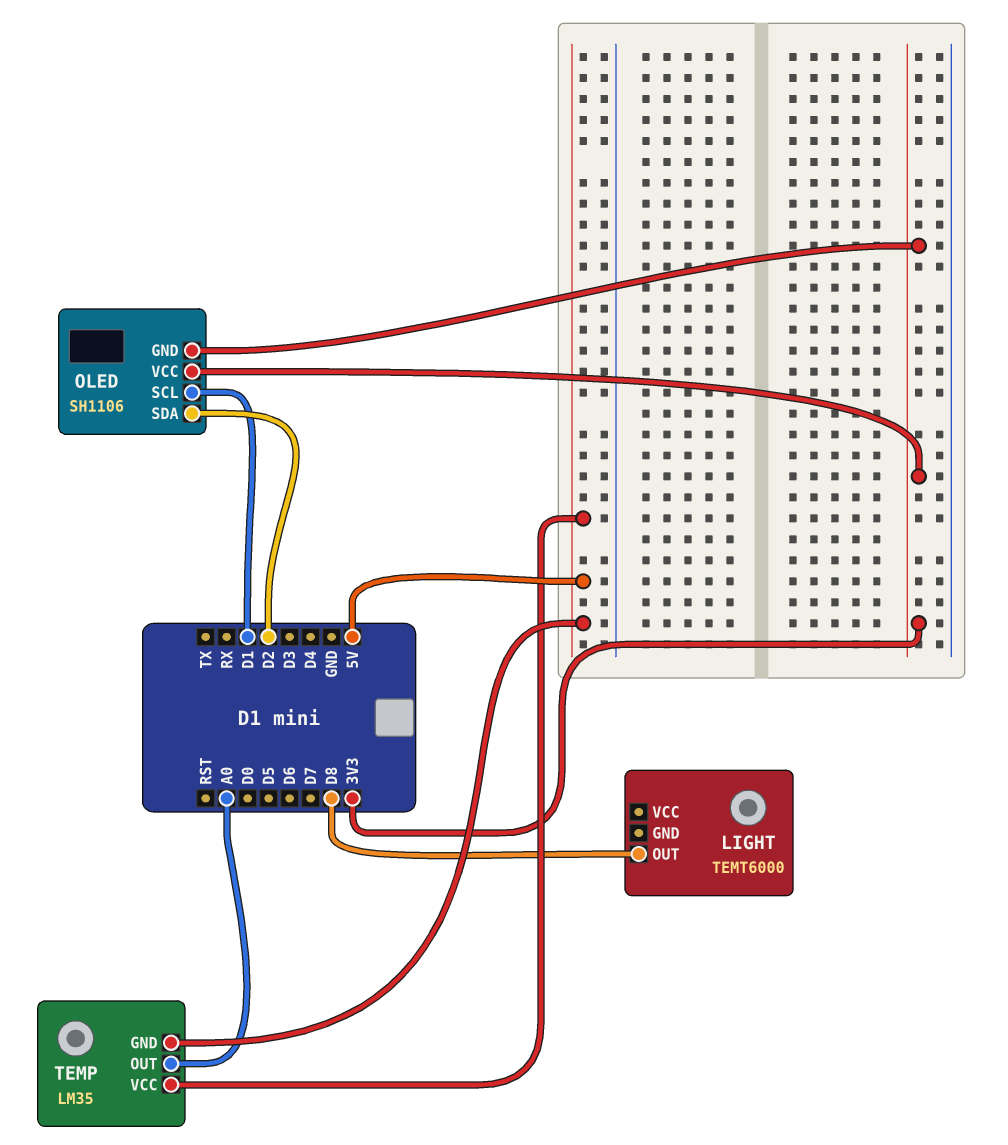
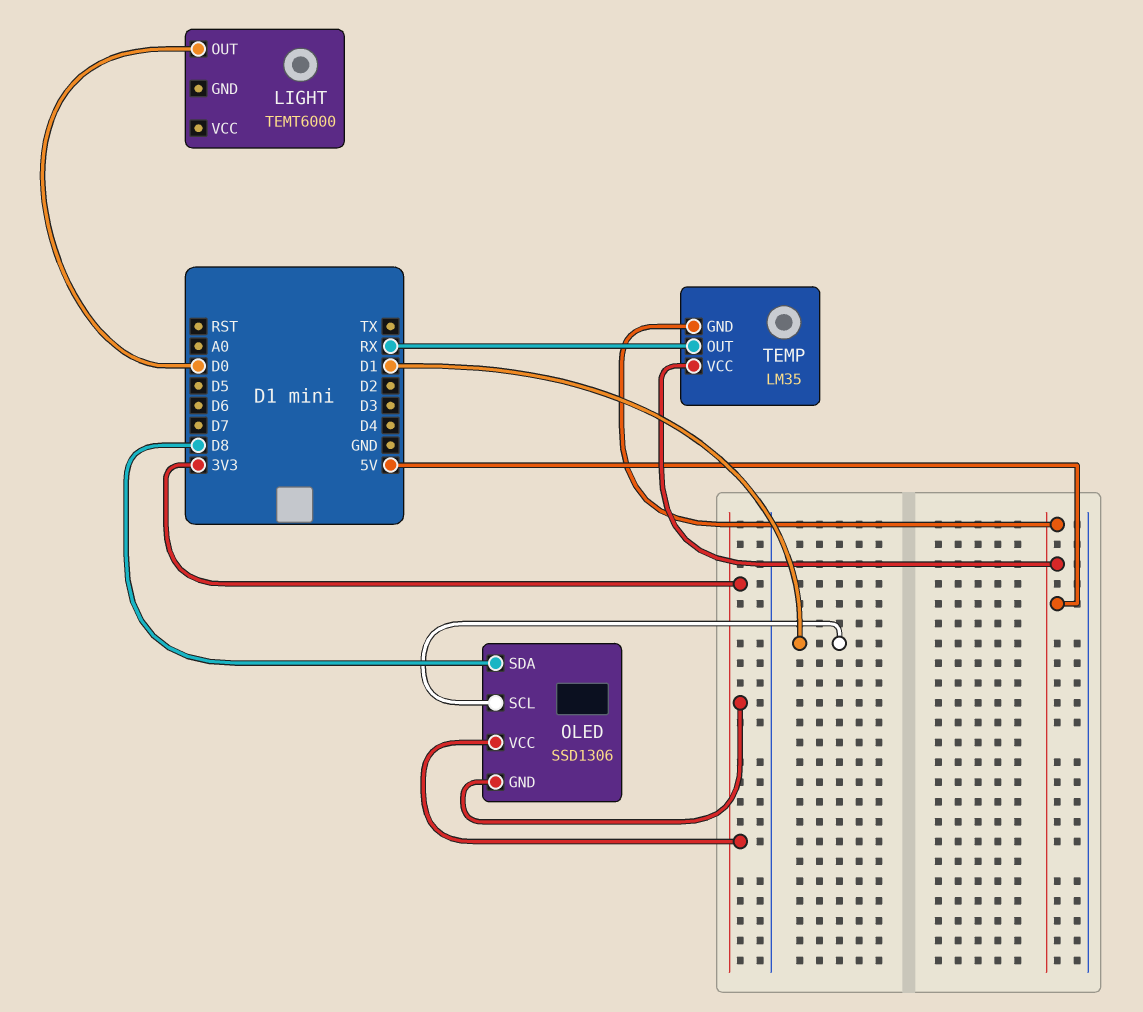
LIGHT pin OUT: D8 -> D0
OLED: SH1106 -> SSD1306
OLED pin SDA: D2 -> D8
TEMP pin OUT: A0 -> RX

